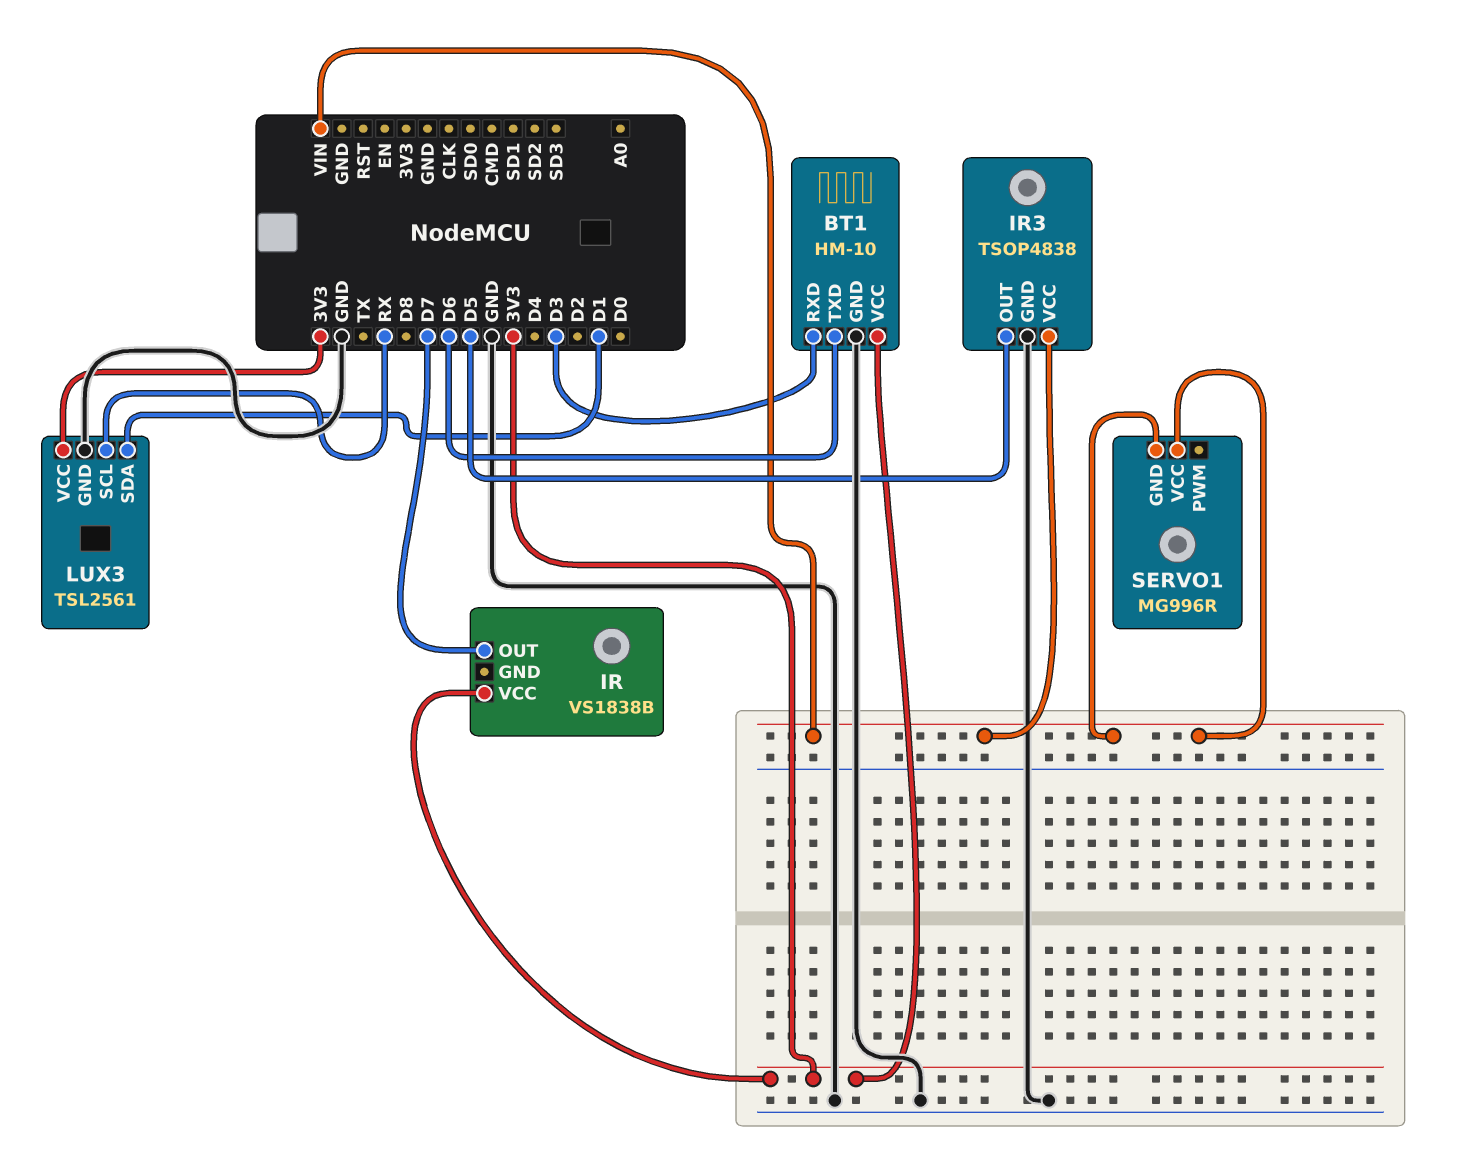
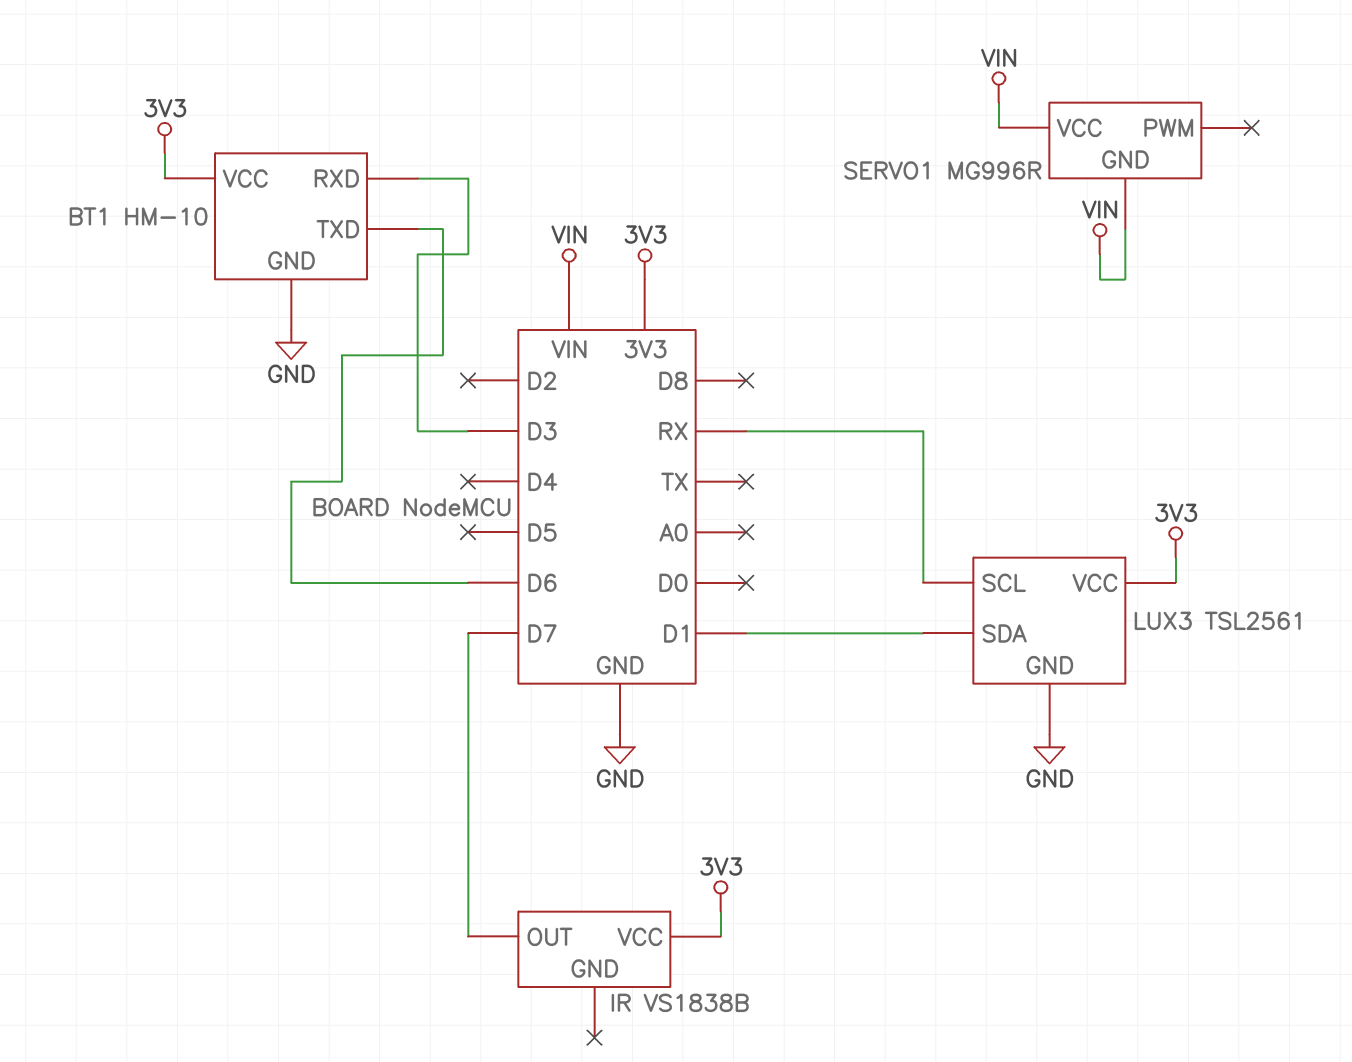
IR3: TSOP4838 -> none
IR3 pin GND: GND -> none
IR3 pin OUT: D5 -> none
IR3 pin VCC: VIN -> none

